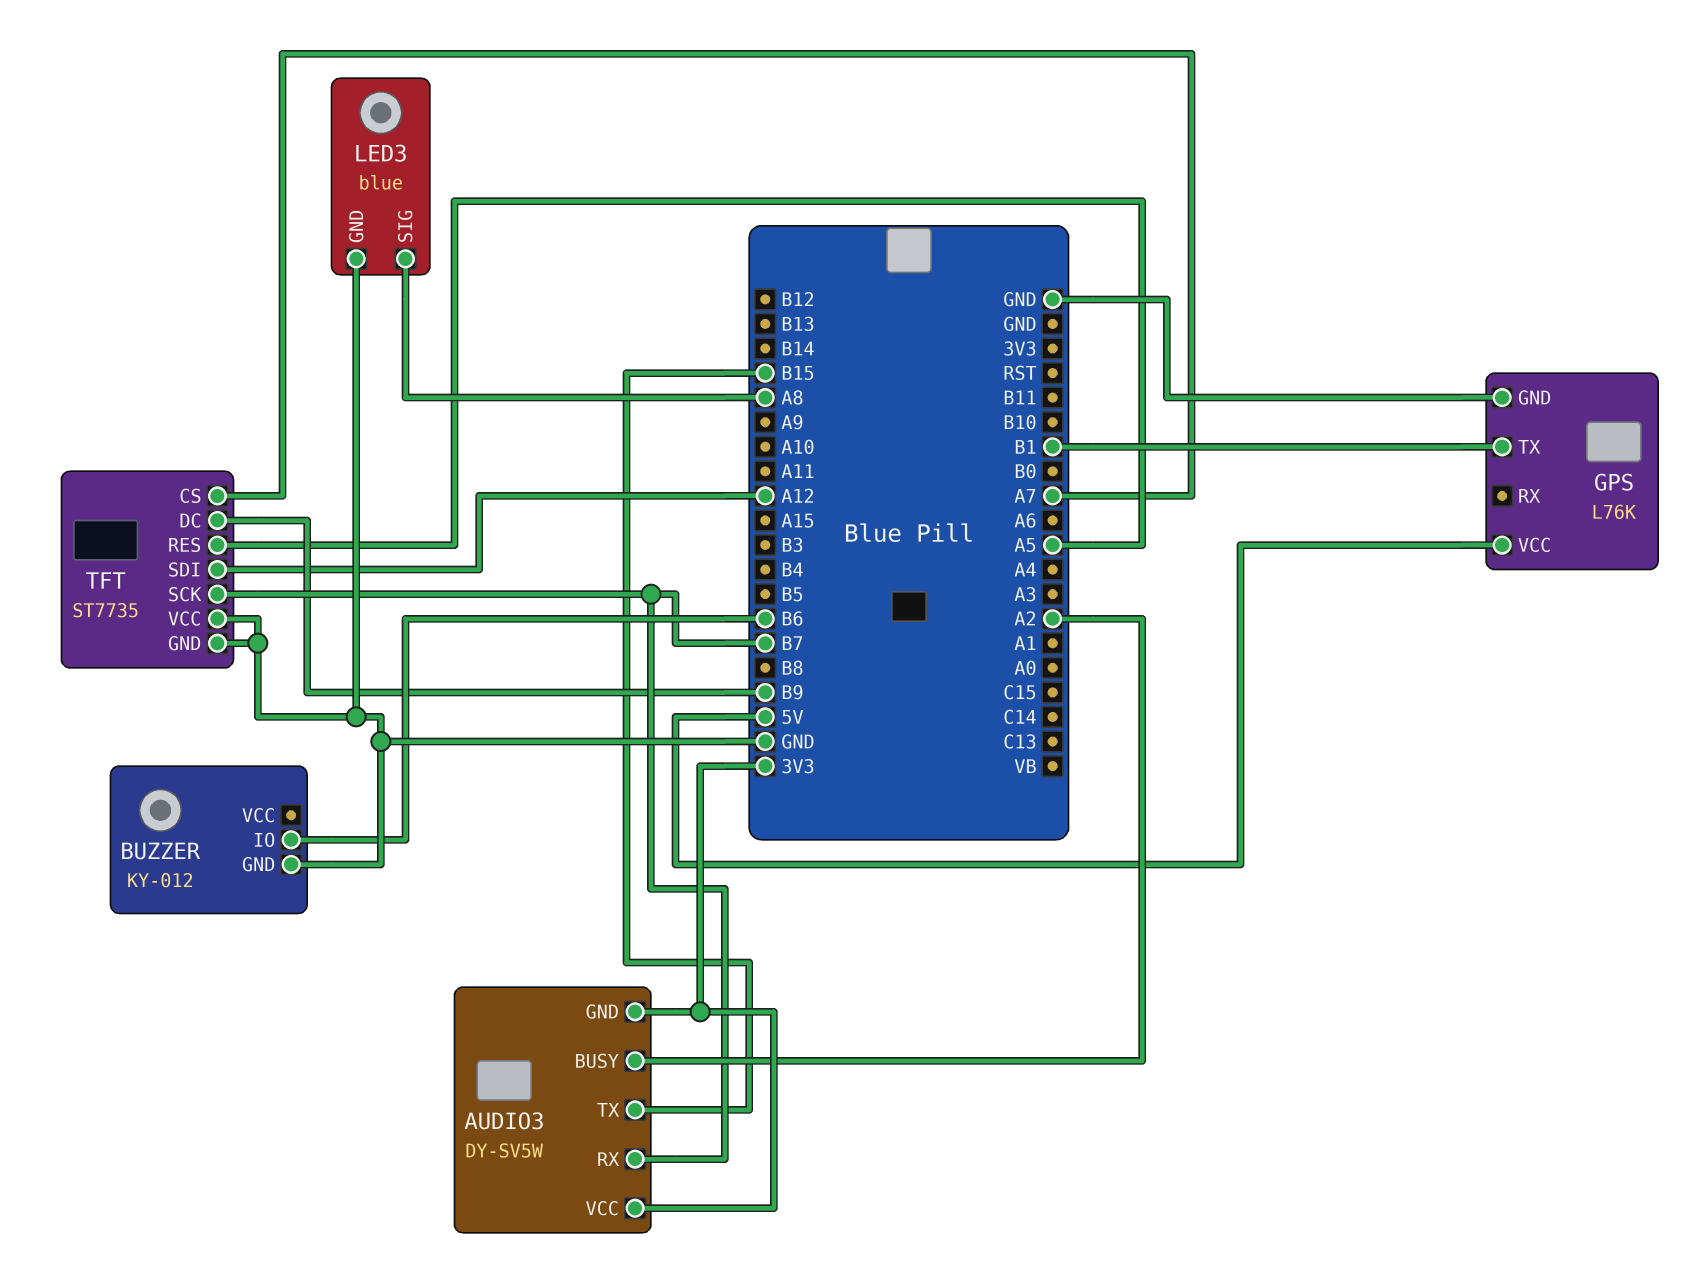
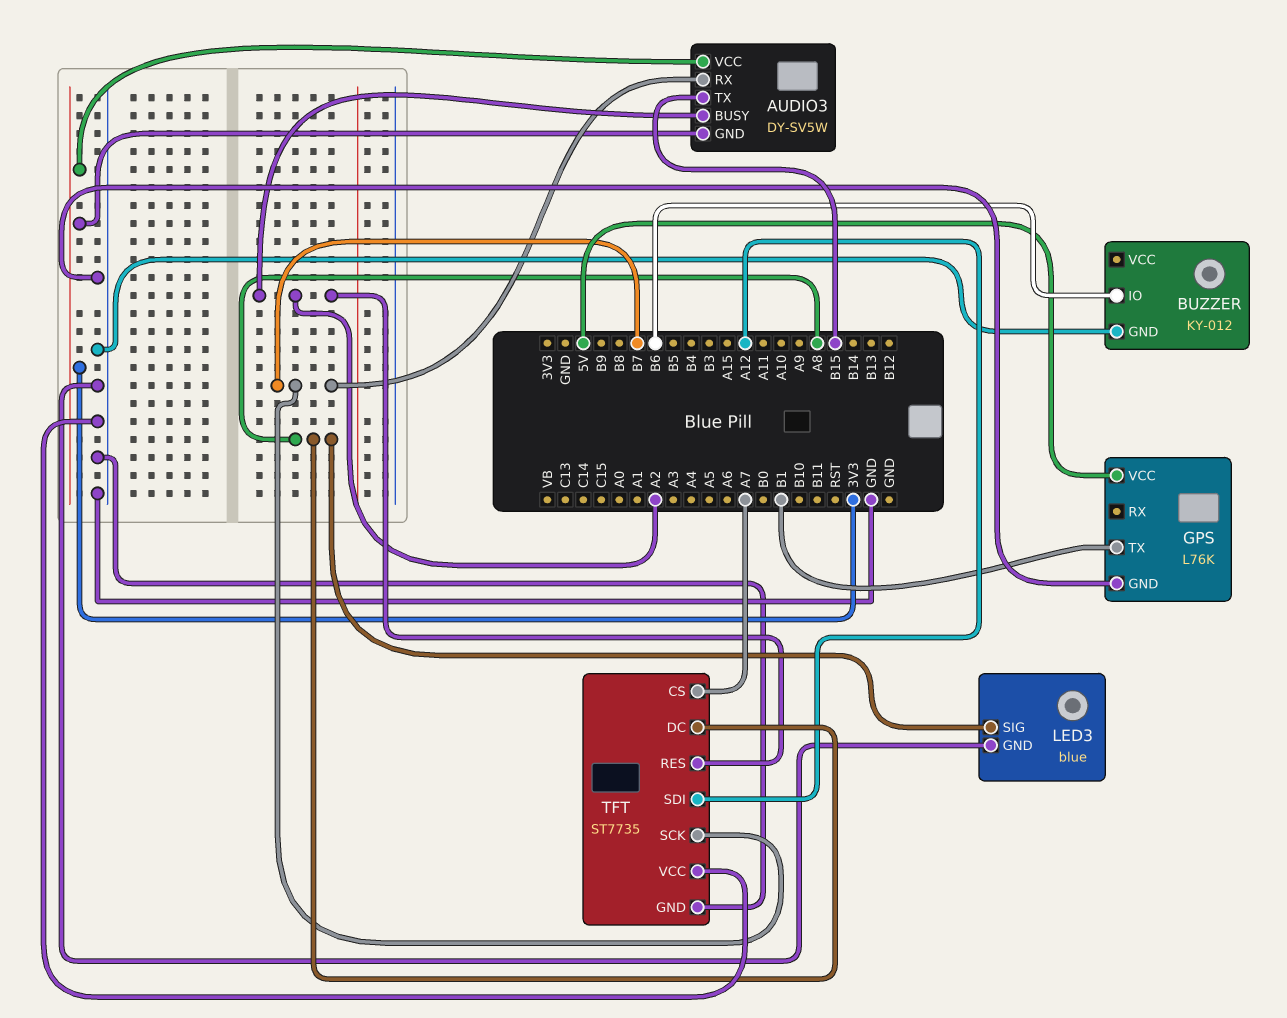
TFT pin DC: B9 -> A8
TFT pin RES: A5 -> A2

